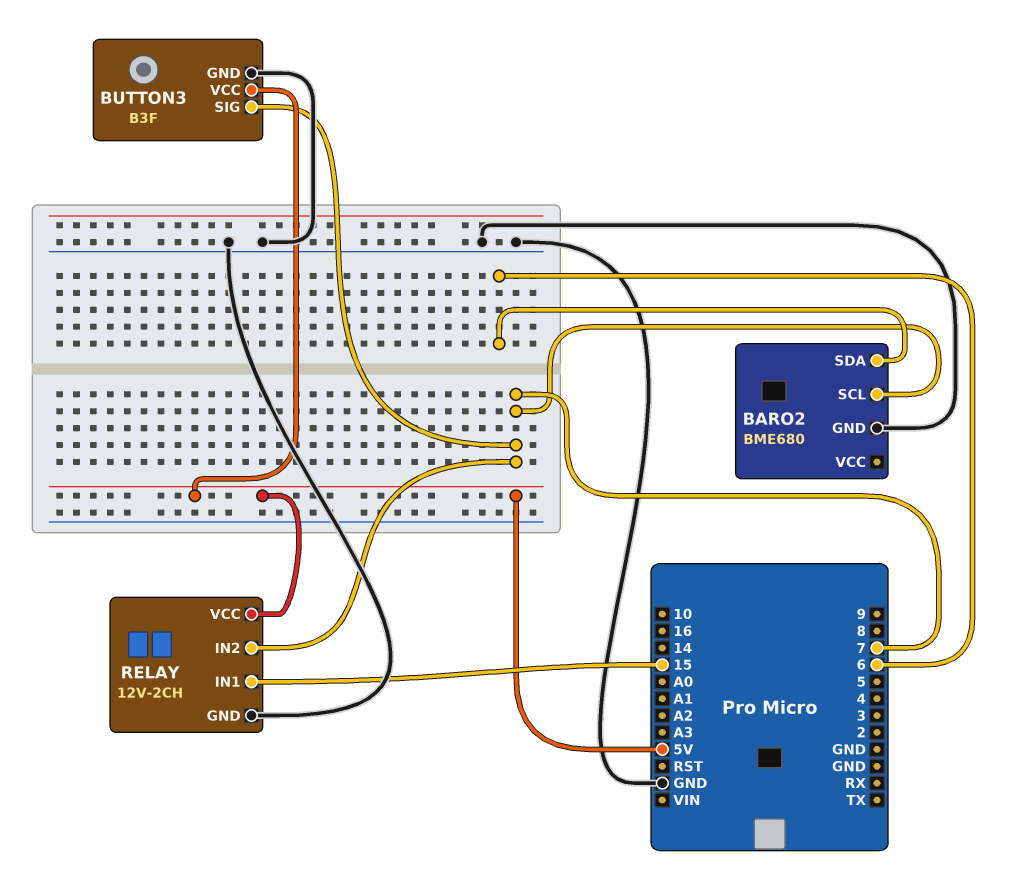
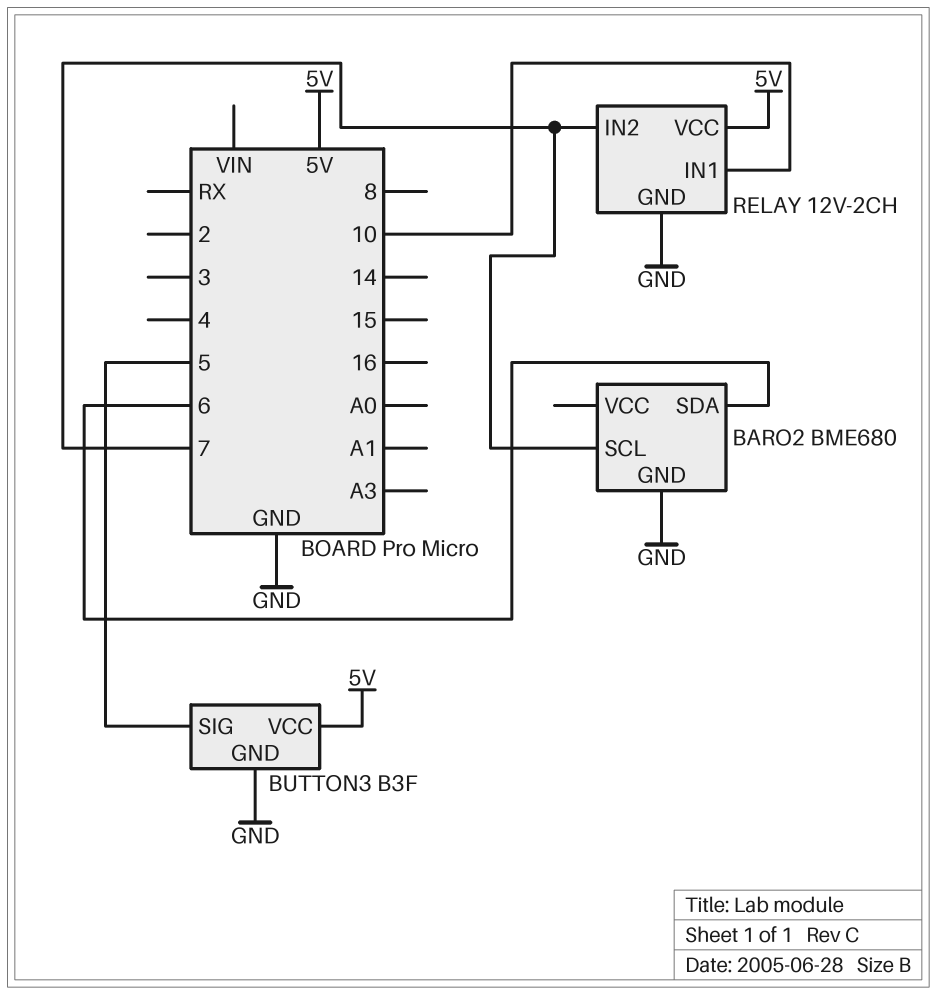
BUTTON3 pin SIG: 7 -> 5
RELAY pin IN1: 15 -> 10

